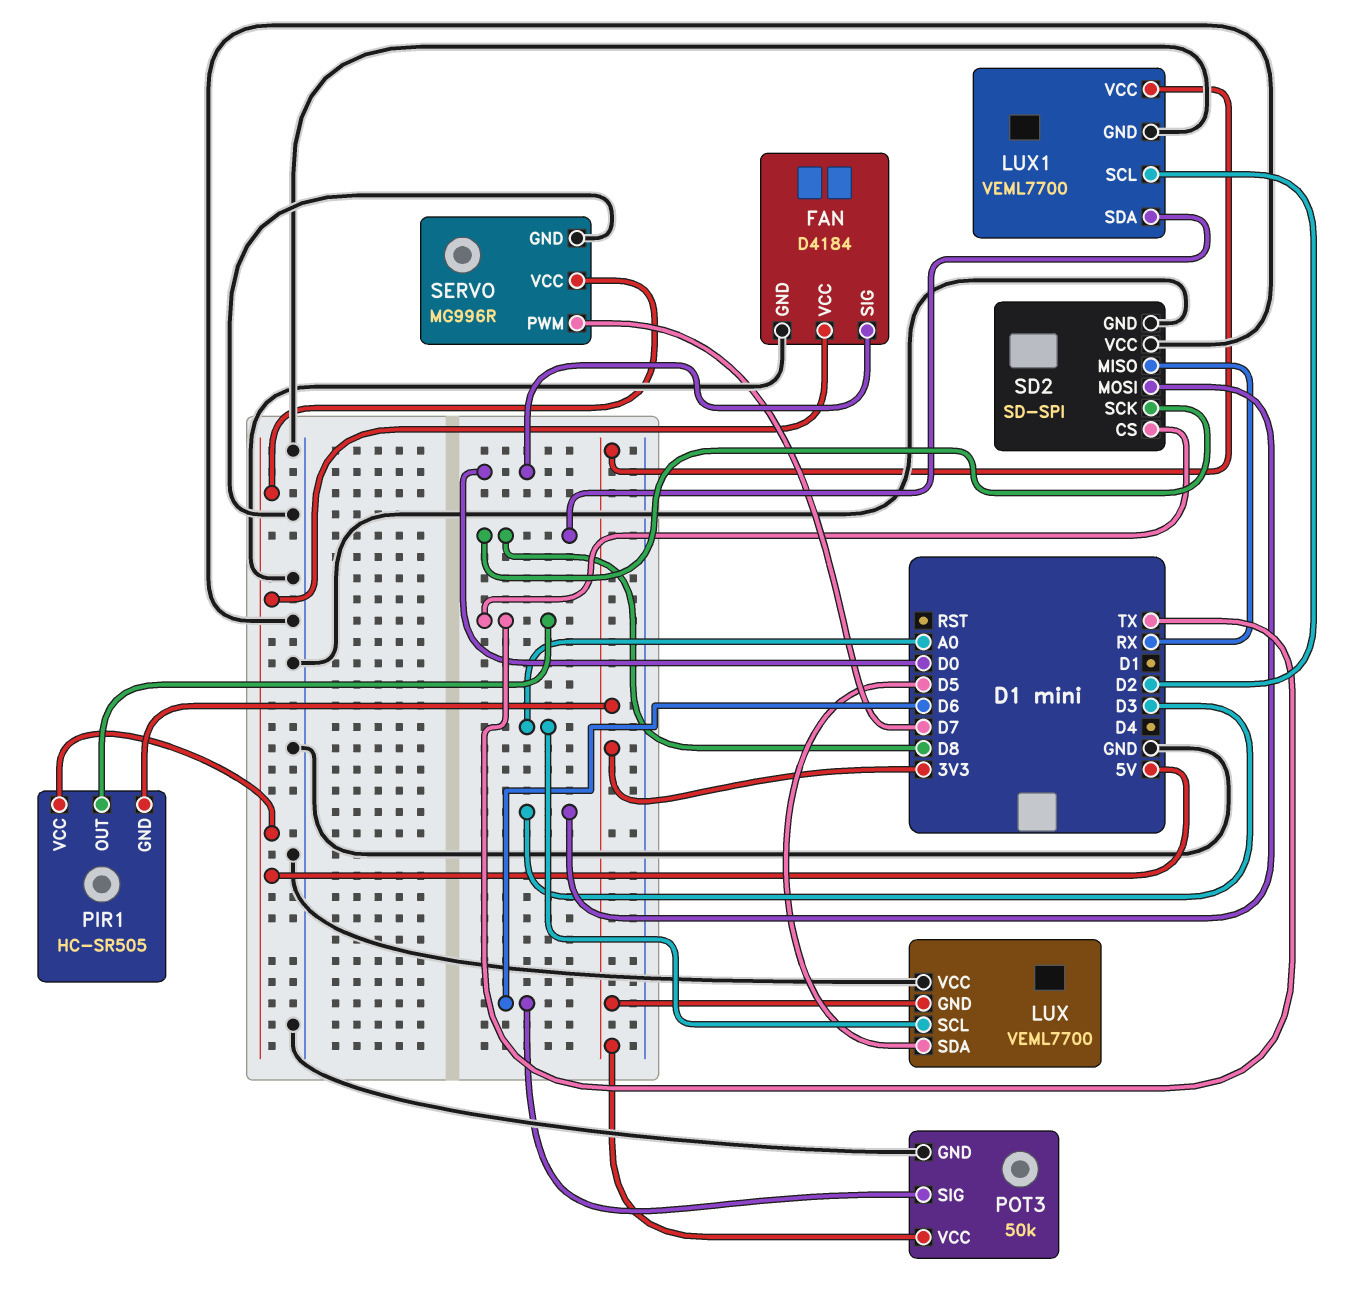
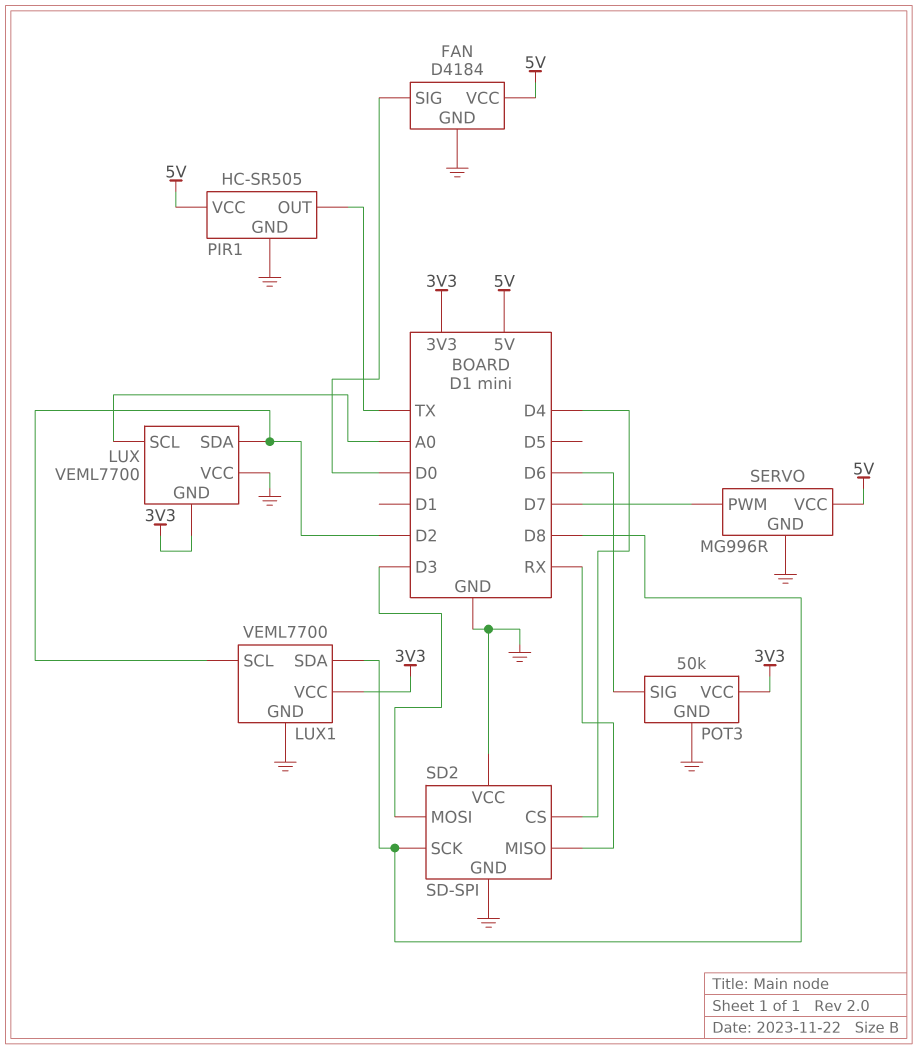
LUX pin SDA: D5 -> D2
PIR1 pin GND: 3V3 -> GND
SD2 pin CS: TX -> D4

